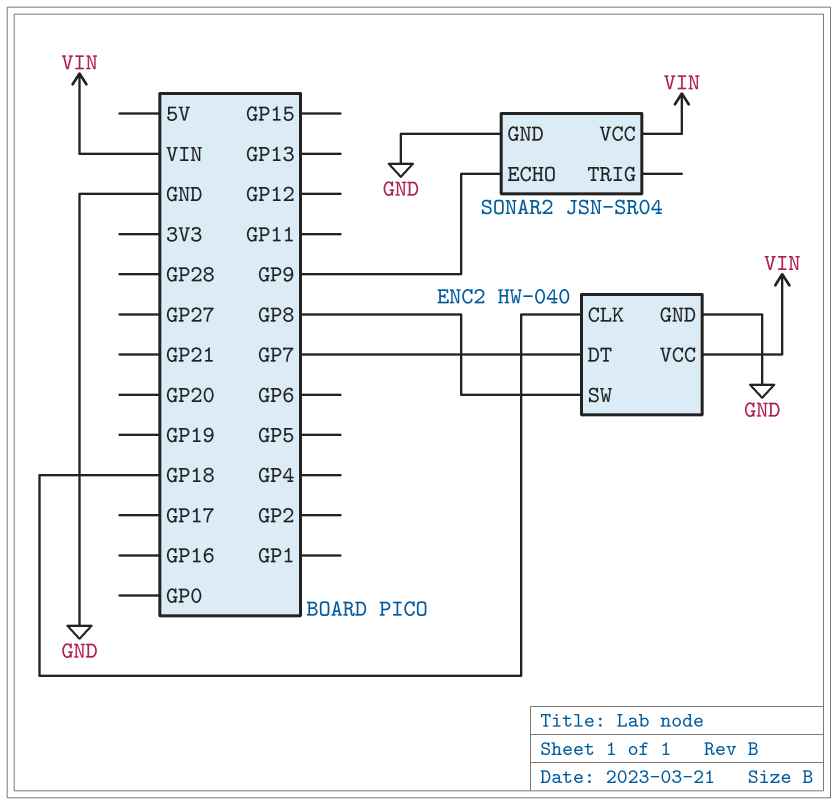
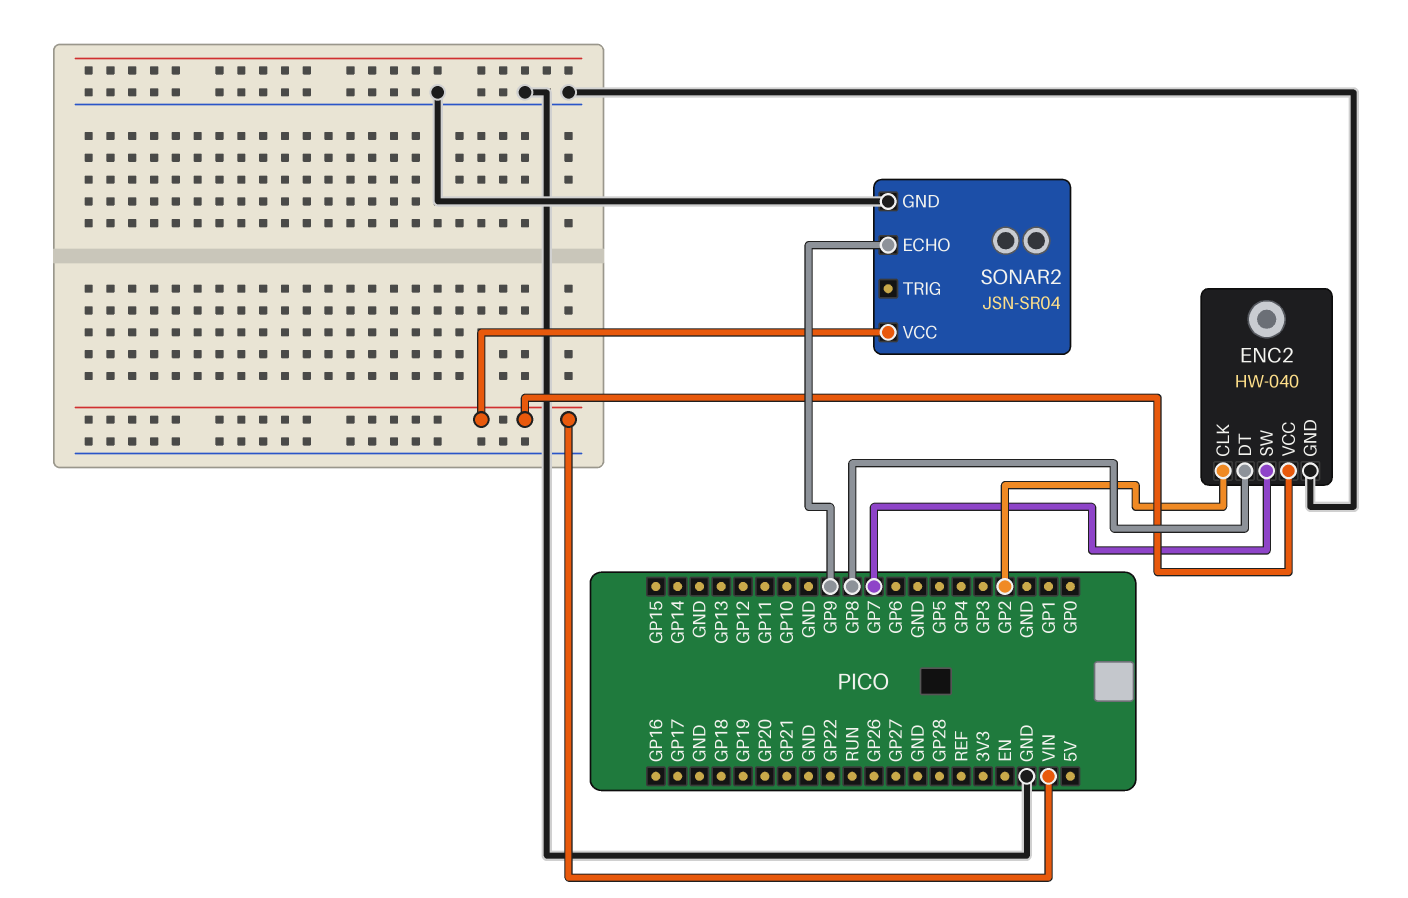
ENC2 pin CLK: GP18 -> GP2
ENC2 pin DT: GP7 -> GP8
ENC2 pin SW: GP8 -> GP7

